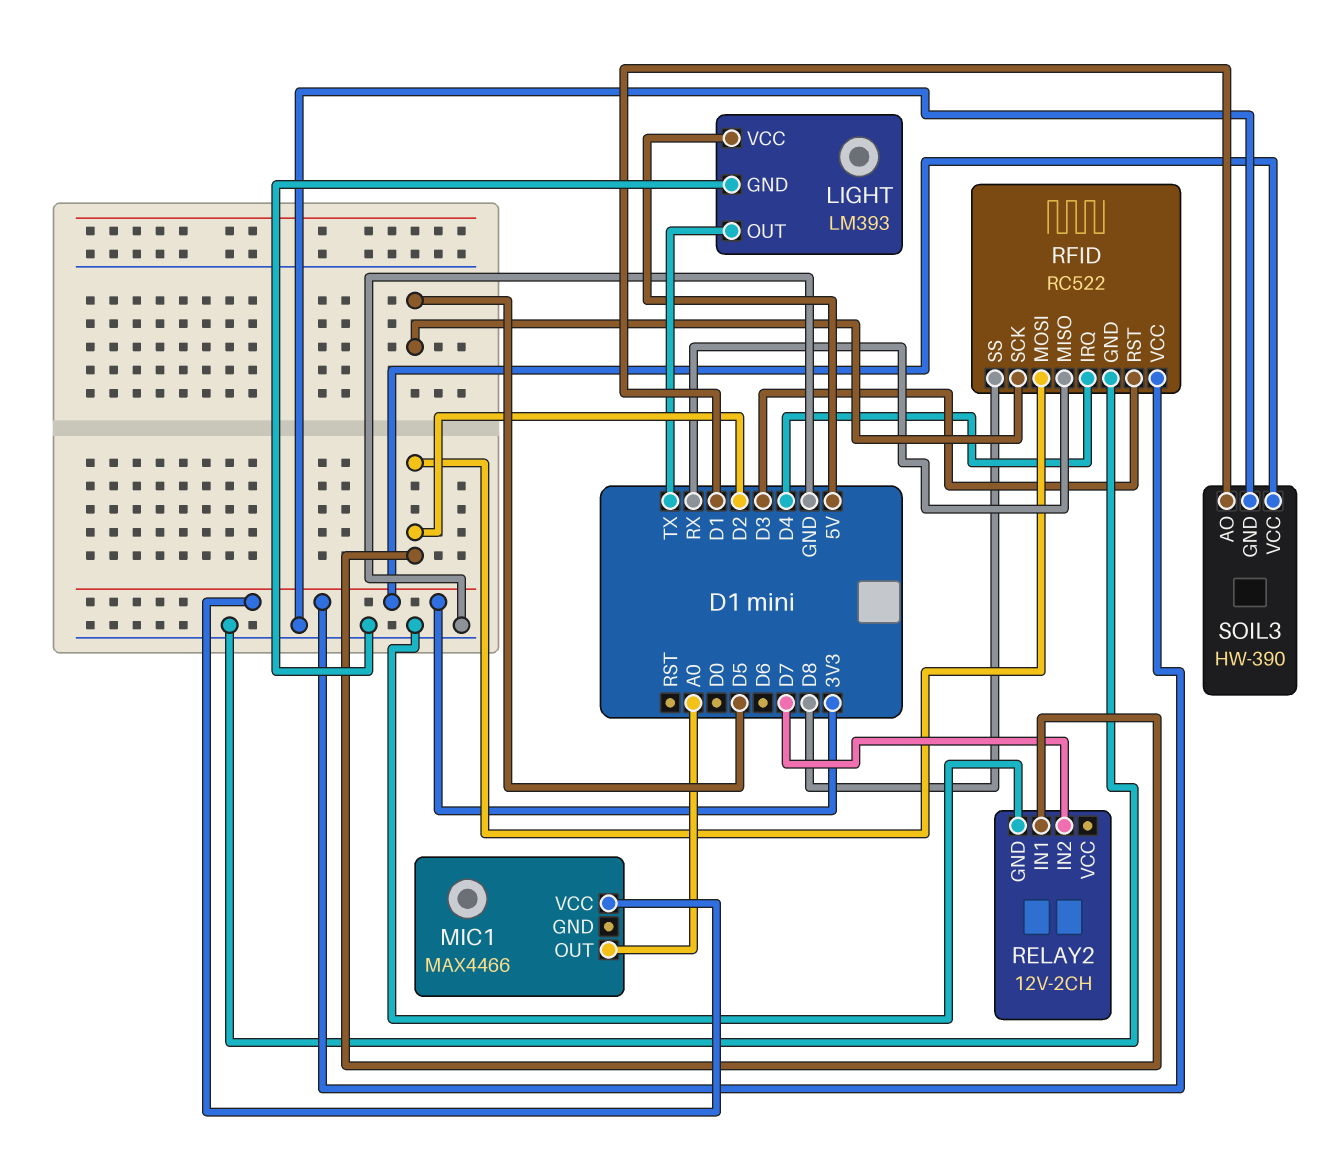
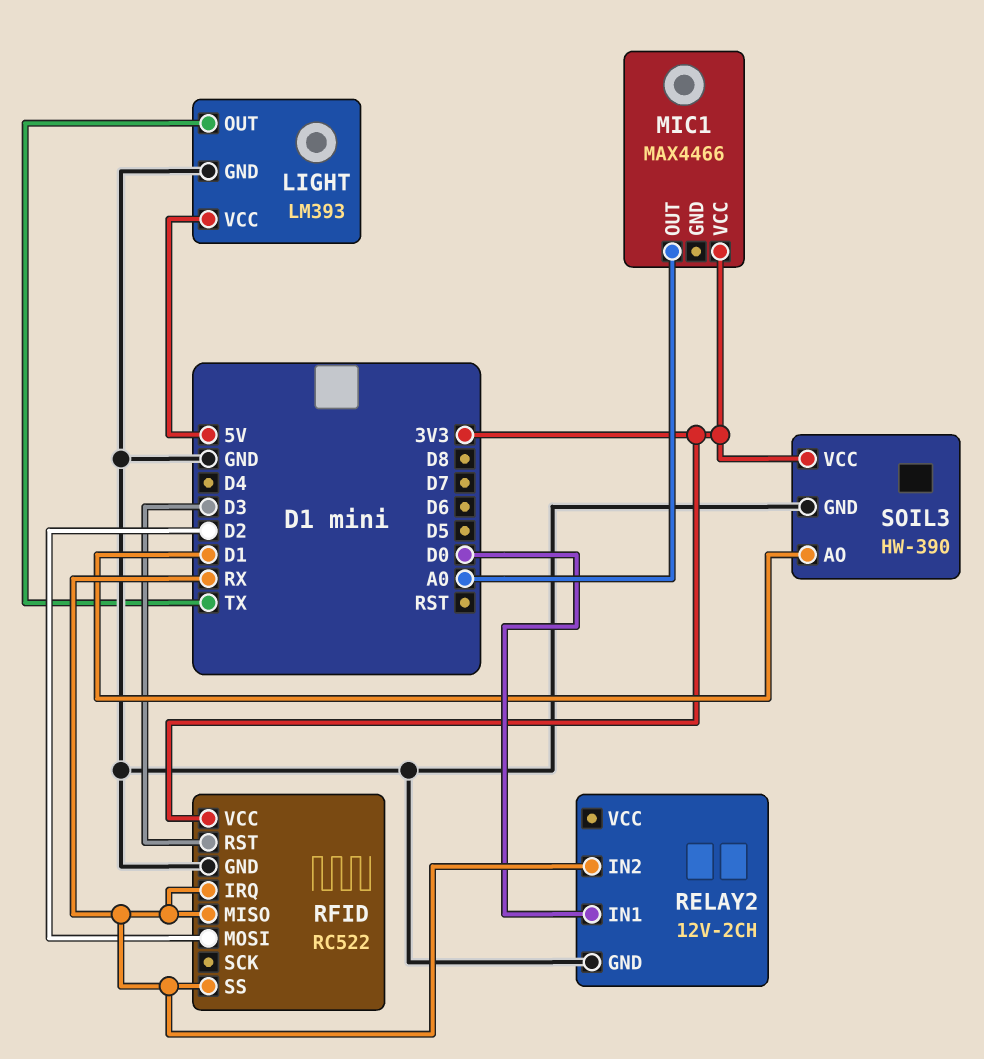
RELAY2 pin IN1: D2 -> D0
RELAY2 pin IN2: D7 -> RX
RFID pin IRQ: D4 -> RX
RFID pin SCK: D5 -> none
RFID pin SS: D8 -> RX

